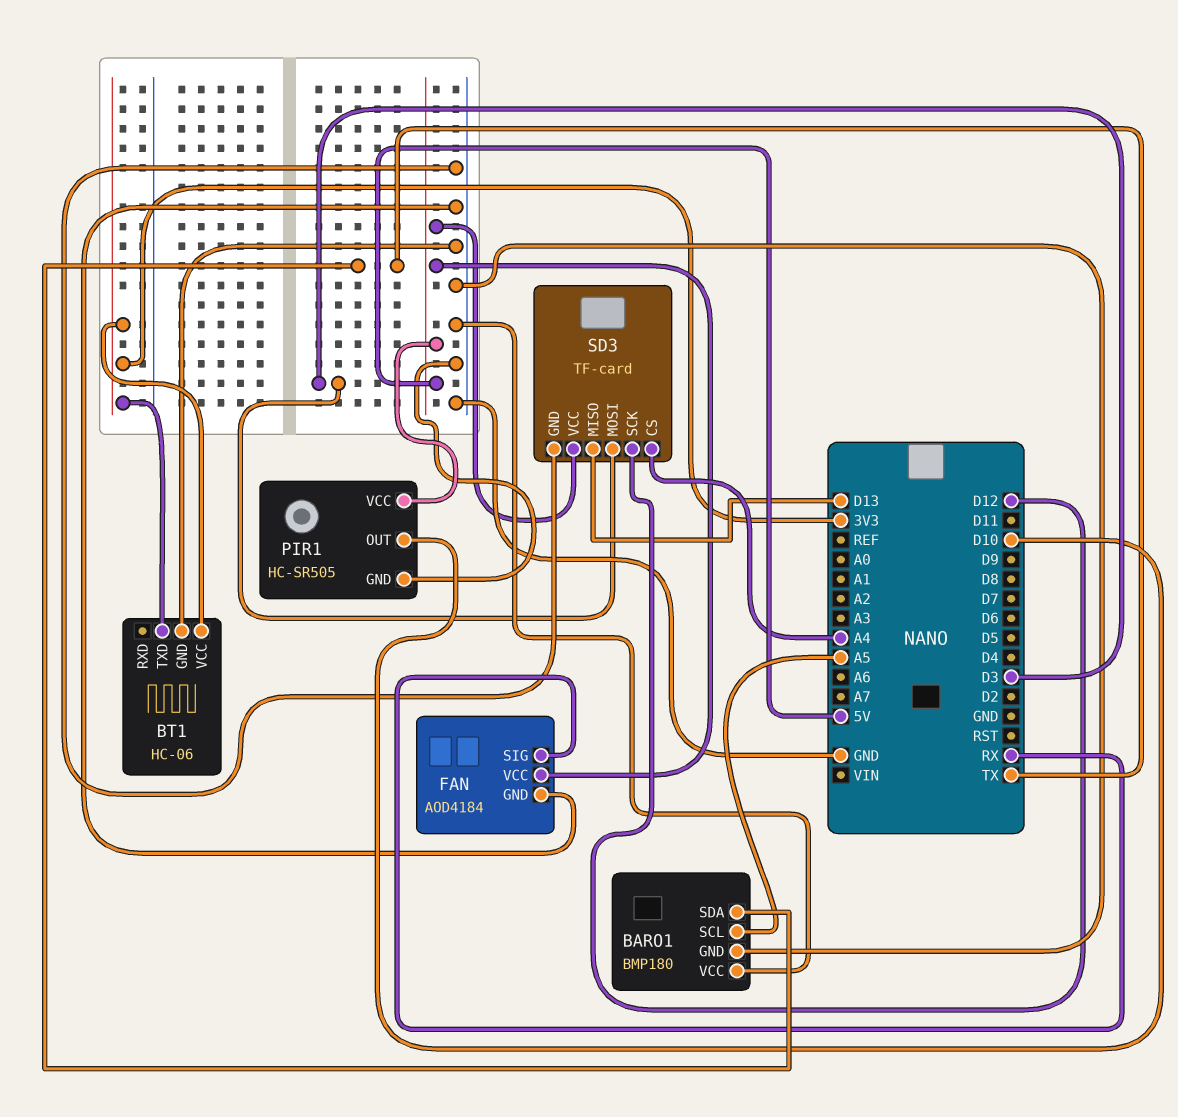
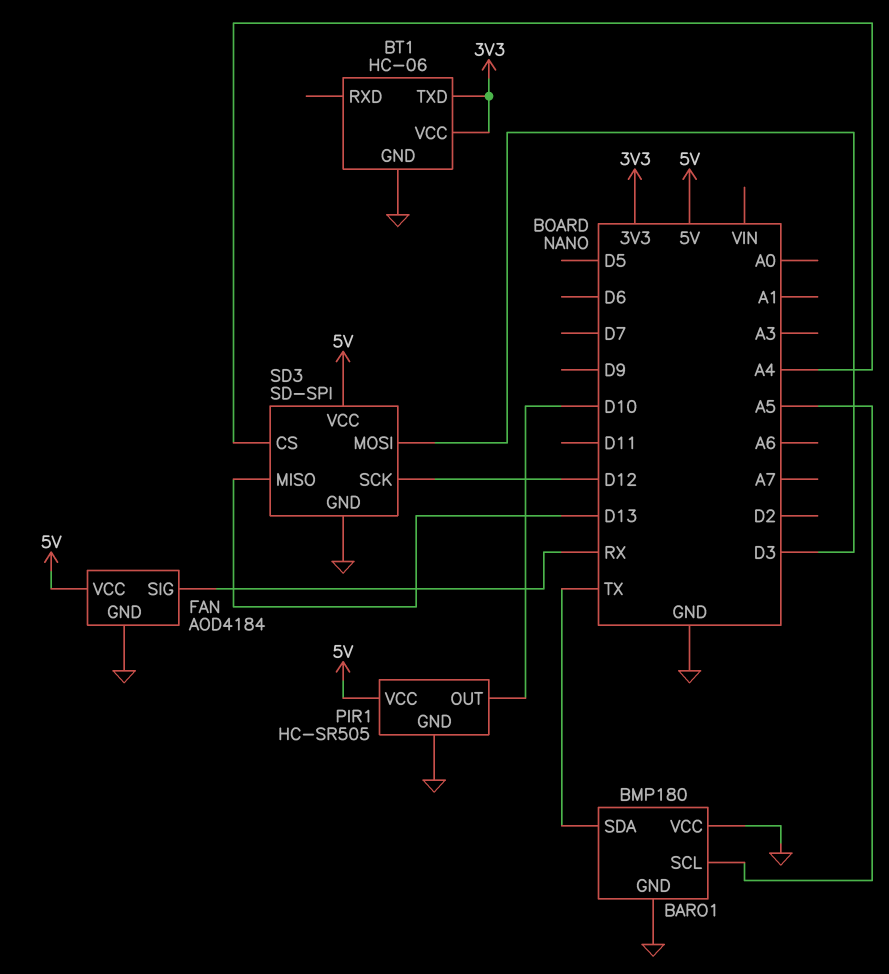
SD3: TF-card -> SD-SPI

